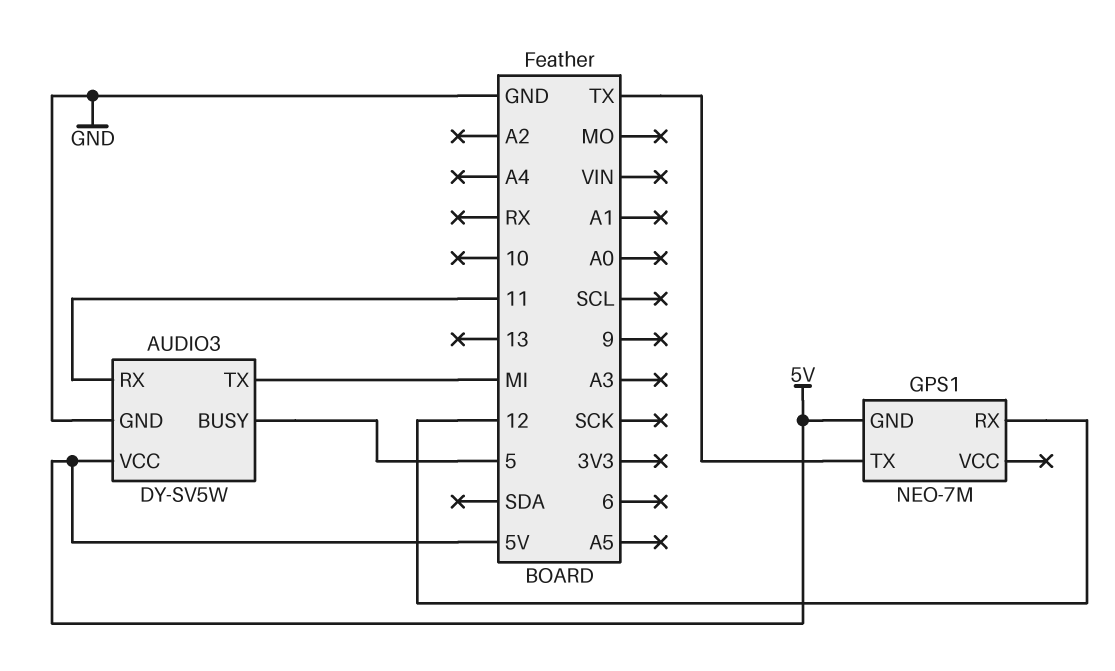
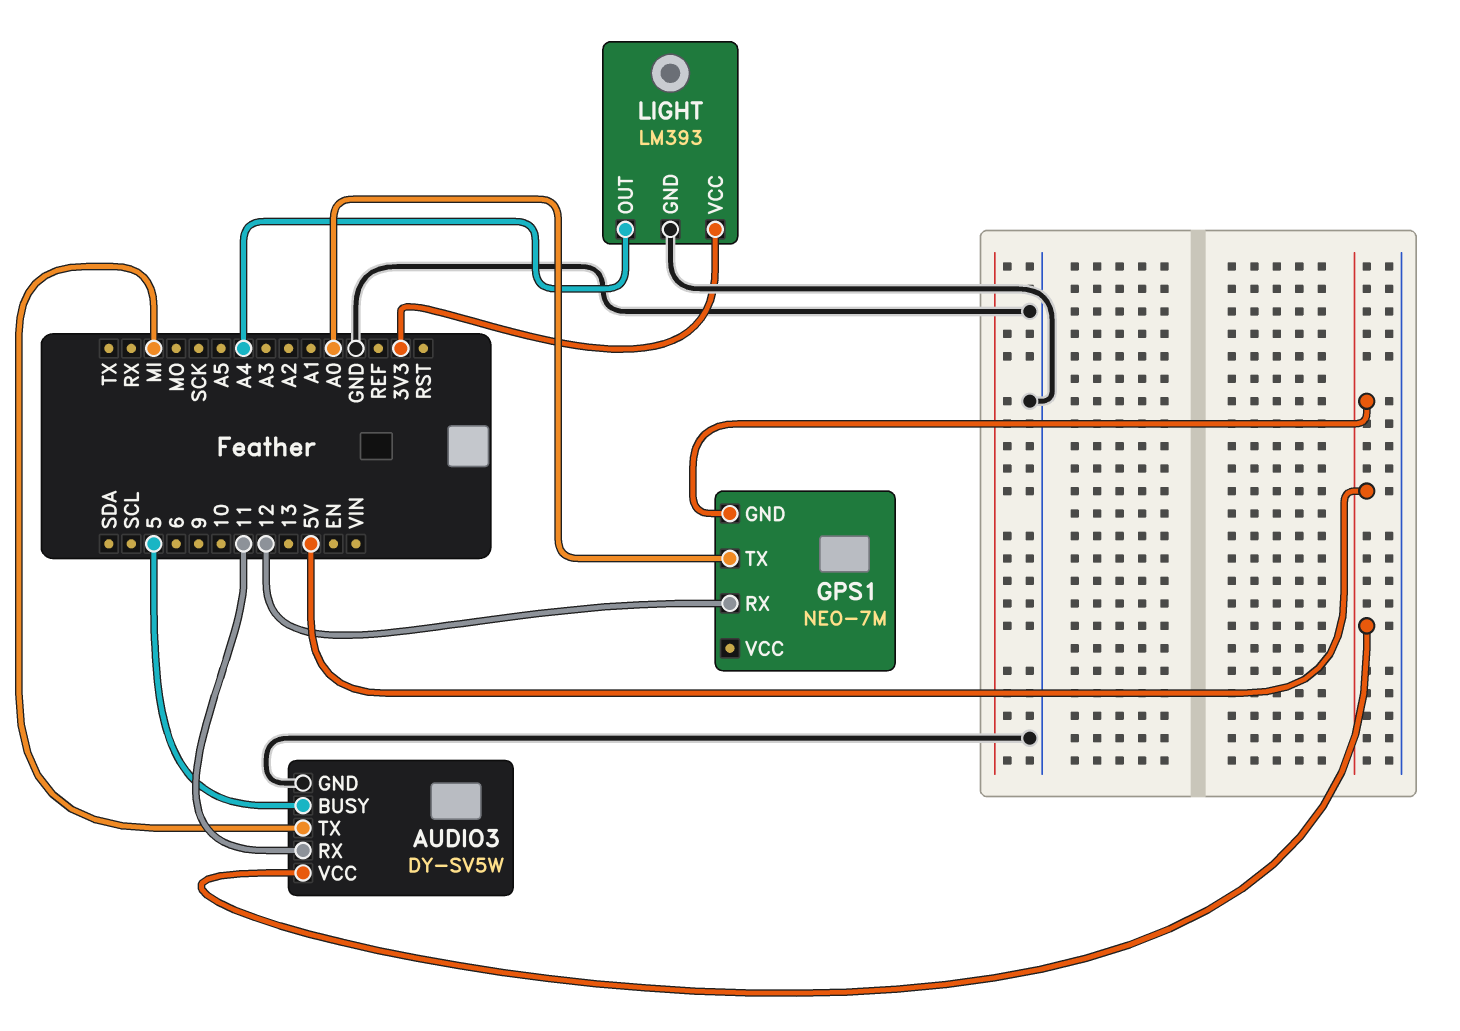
GPS1 pin TX: TX -> A0
LIGHT: none -> LM393
LIGHT pin GND: none -> GND
LIGHT pin OUT: none -> A4
LIGHT pin VCC: none -> 3V3

